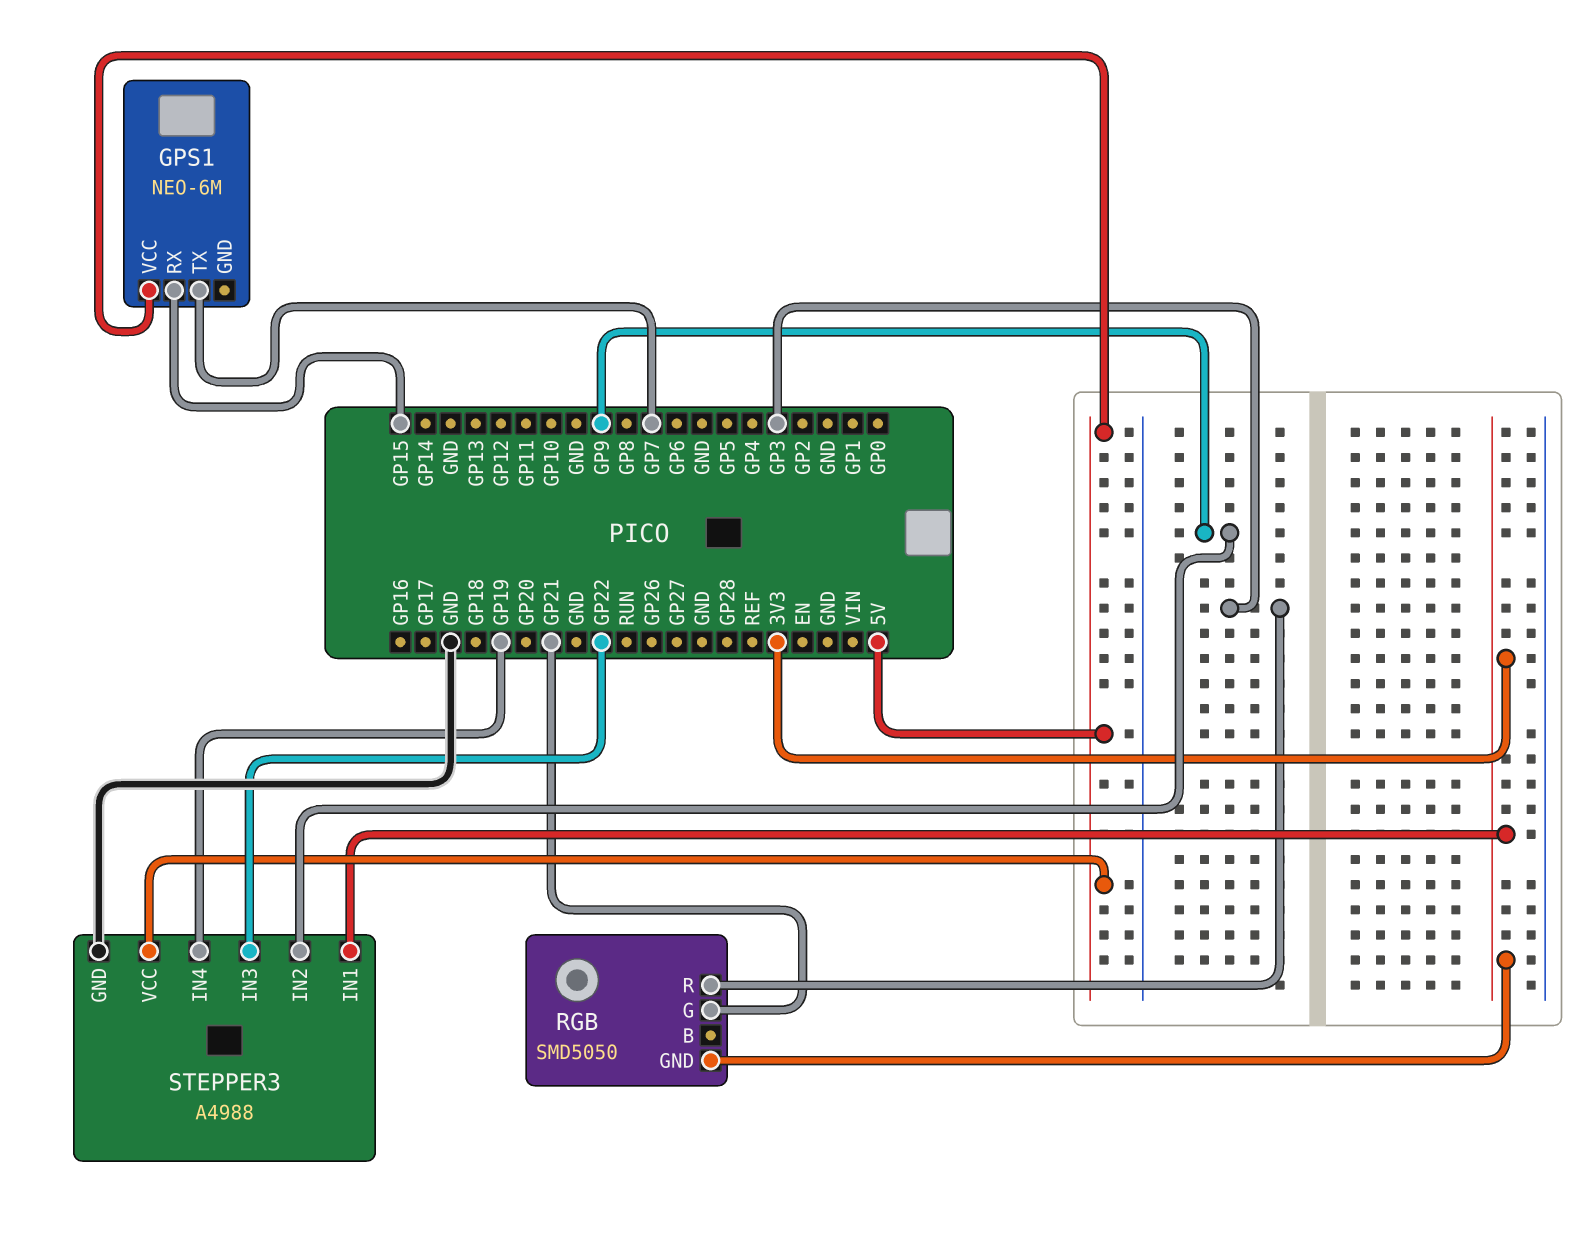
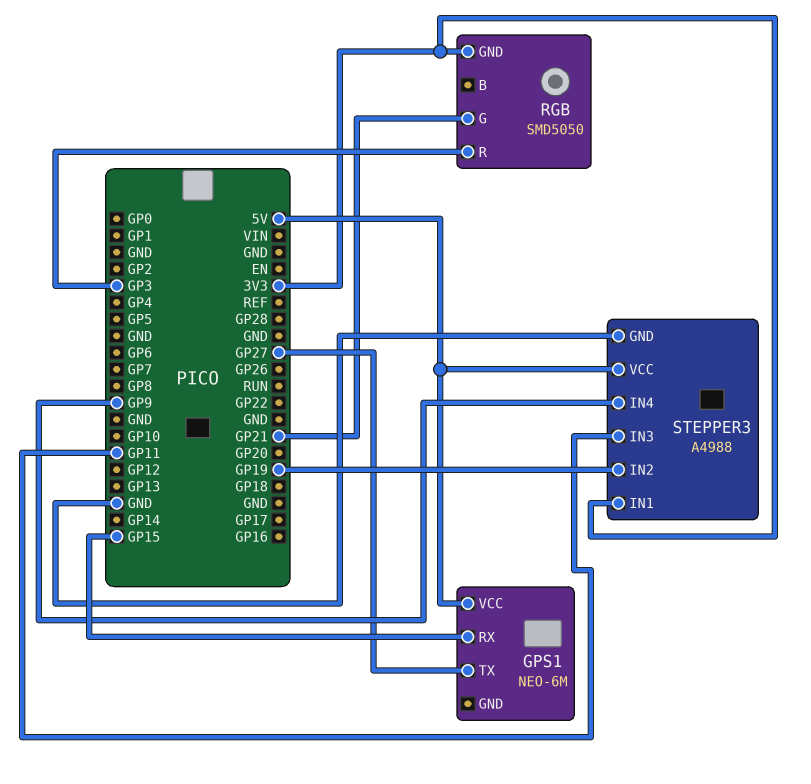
GPS1 pin TX: GP7 -> GP27
STEPPER3 pin IN2: GP9 -> GP19
STEPPER3 pin IN3: GP22 -> GP11
STEPPER3 pin IN4: GP19 -> GP9

